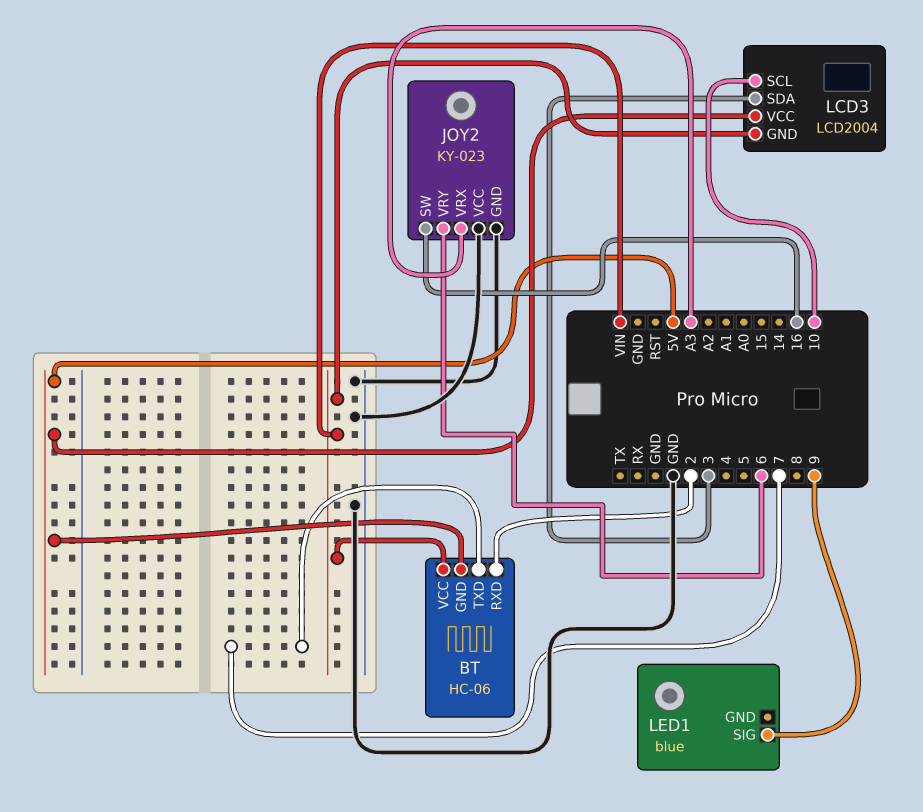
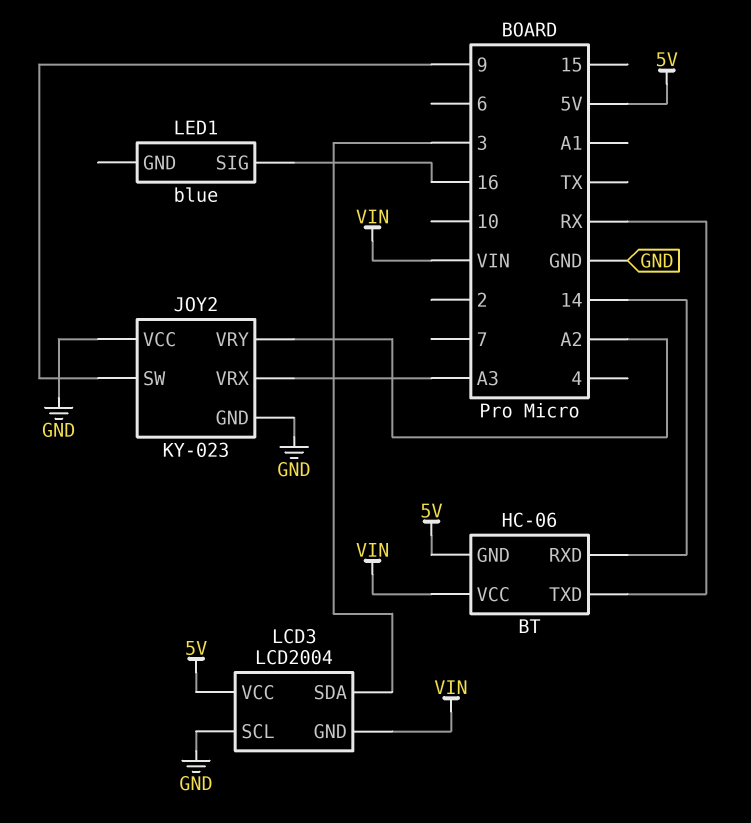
BT pin RXD: 2 -> 14
BT pin TXD: 7 -> RX
JOY2 pin SW: 16 -> 9
JOY2 pin VRY: 6 -> A2
LCD3 pin SCL: 10 -> GND
LED1 pin SIG: 9 -> 16

